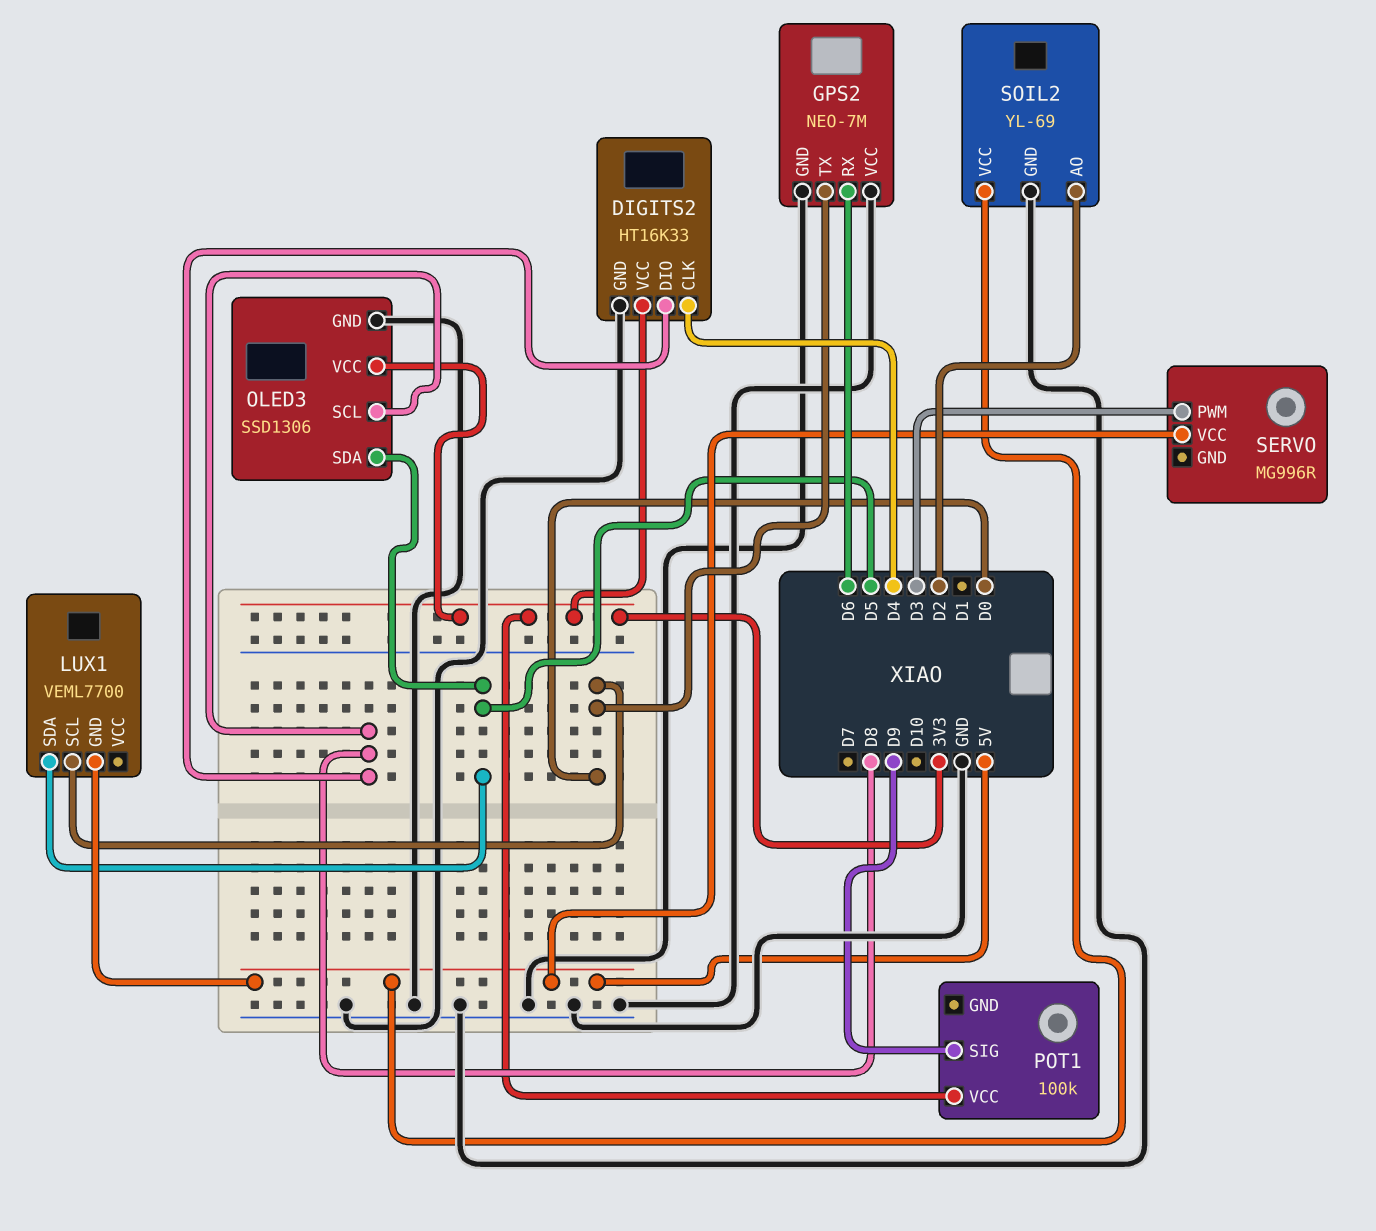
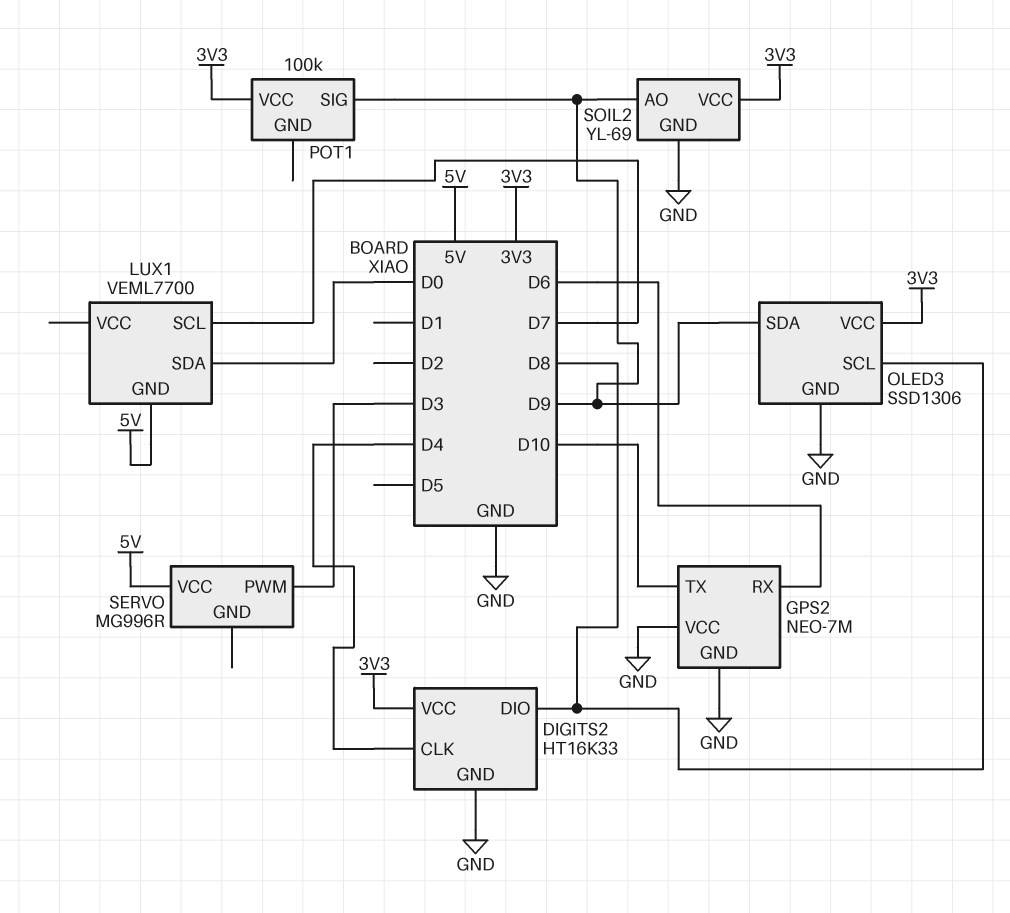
GPS2 pin TX: D0 -> D10
LUX1 pin SCL: D0 -> D7
LUX1 pin SDA: D5 -> D0
OLED3 pin SDA: D5 -> D9
SOIL2 pin AO: D2 -> D9
SOIL2 pin VCC: 5V -> 3V3

